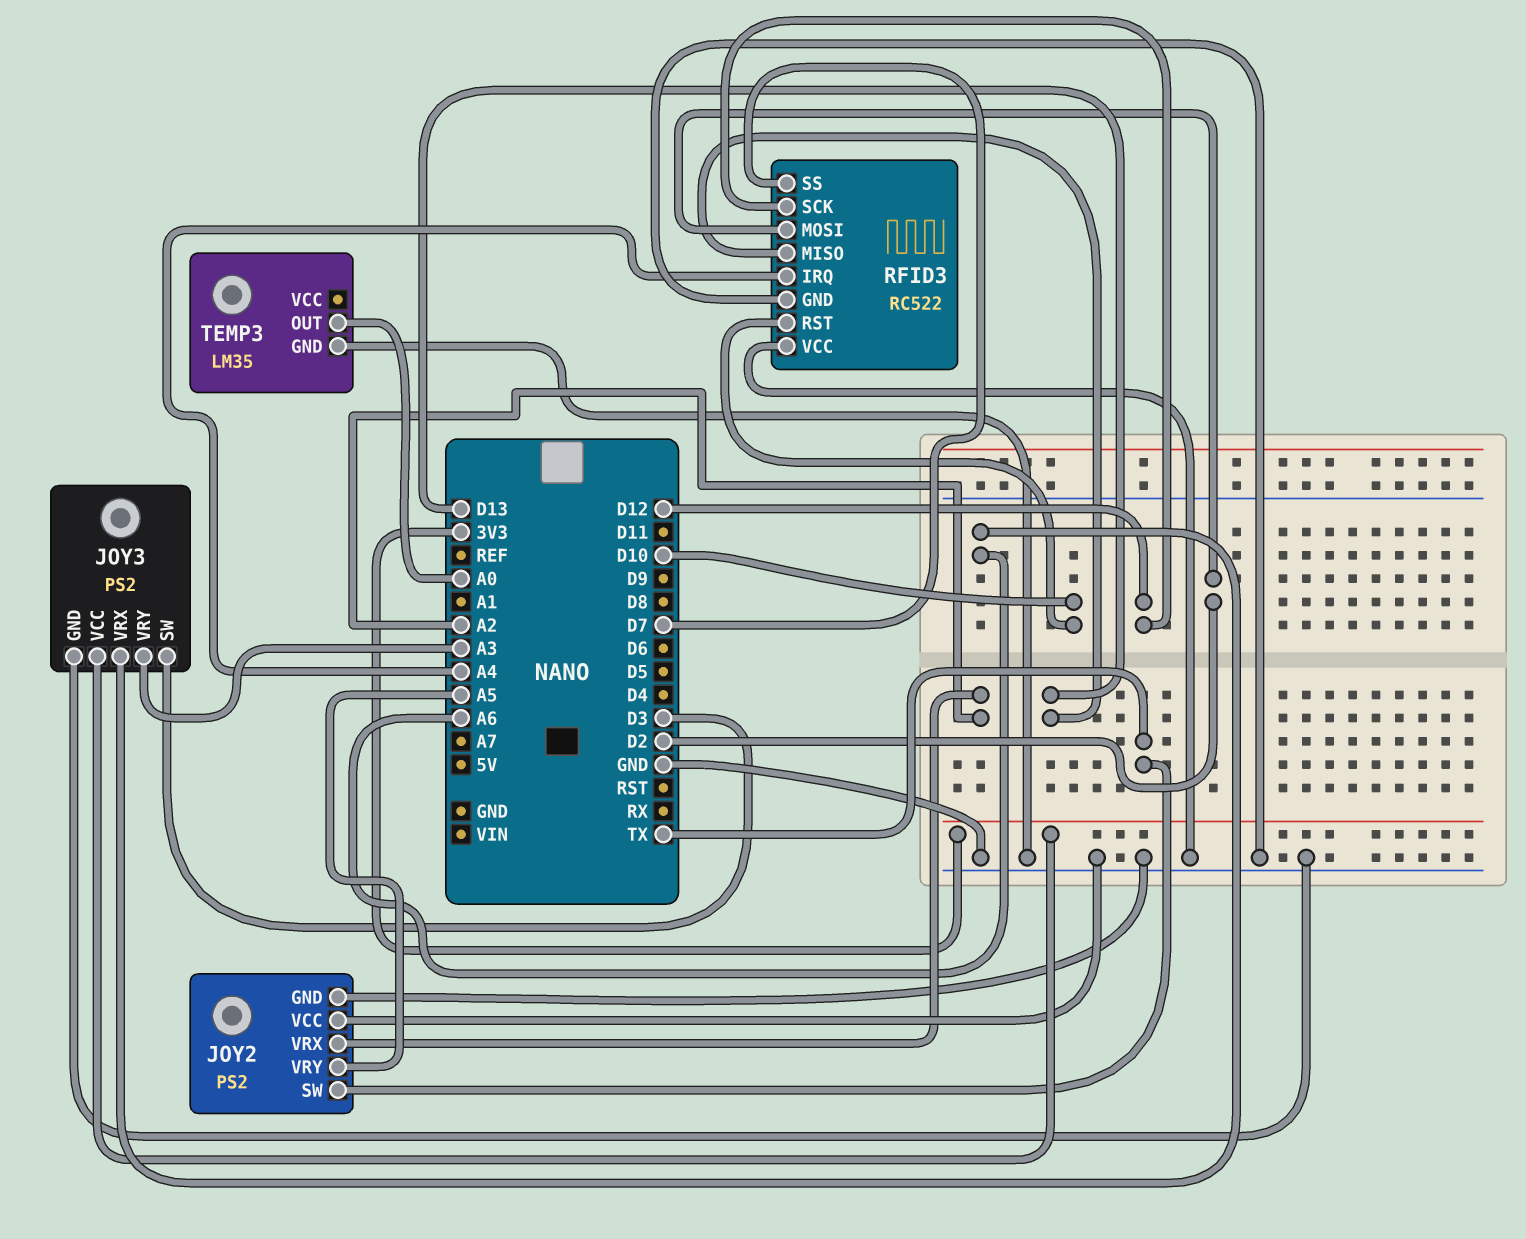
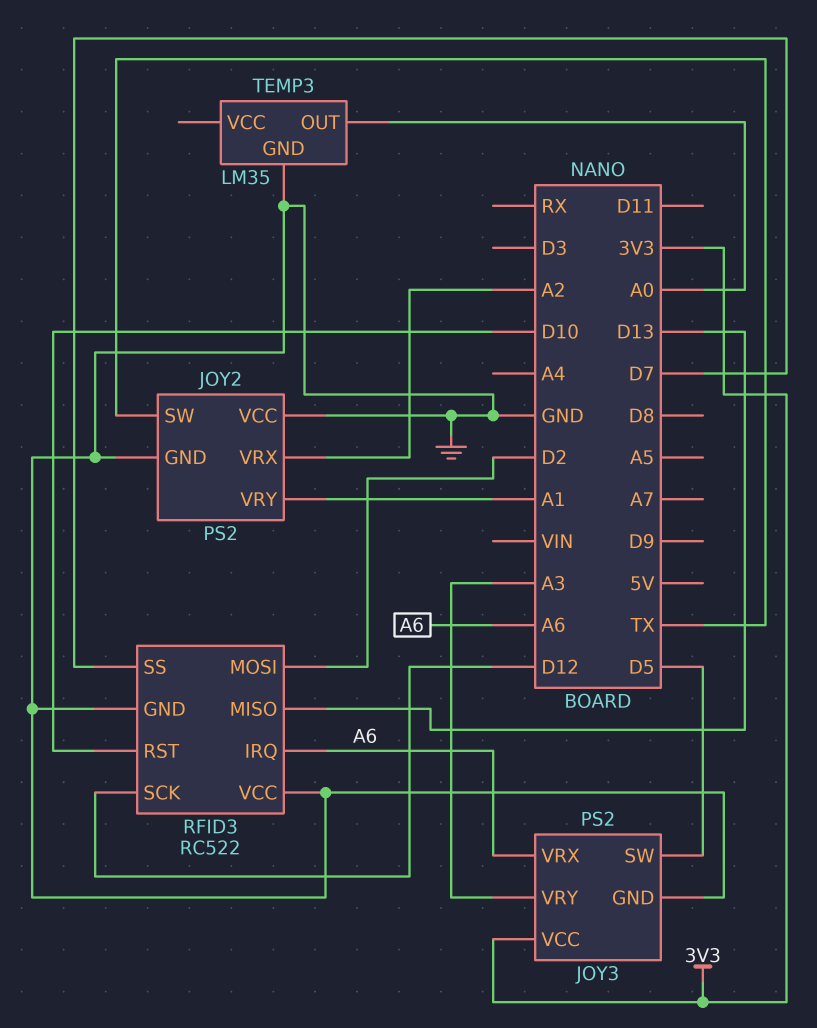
JOY2 pin VRY: A5 -> A1
JOY3 pin SW: D3 -> D5
RFID3 pin IRQ: A4 -> A6

